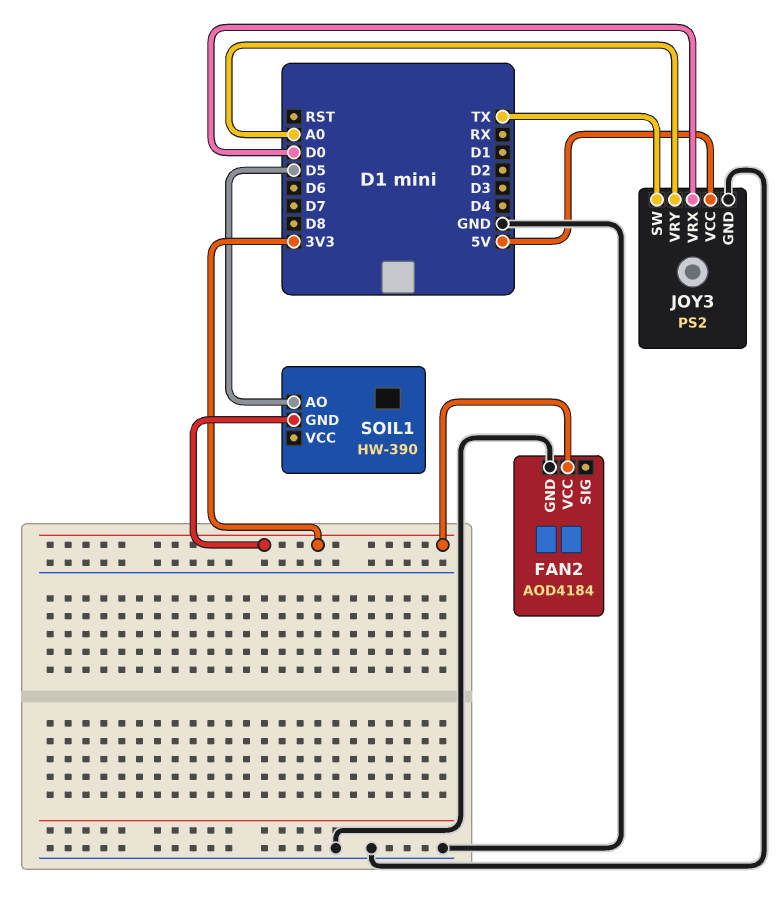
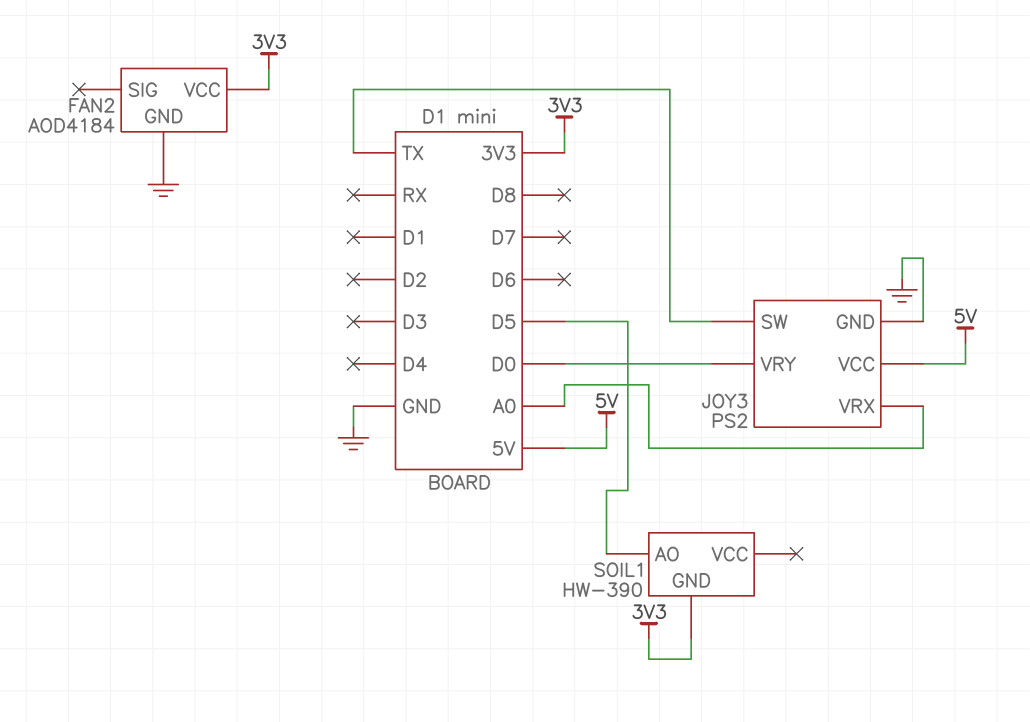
JOY3 pin VRX: D0 -> A0
JOY3 pin VRY: A0 -> D0

